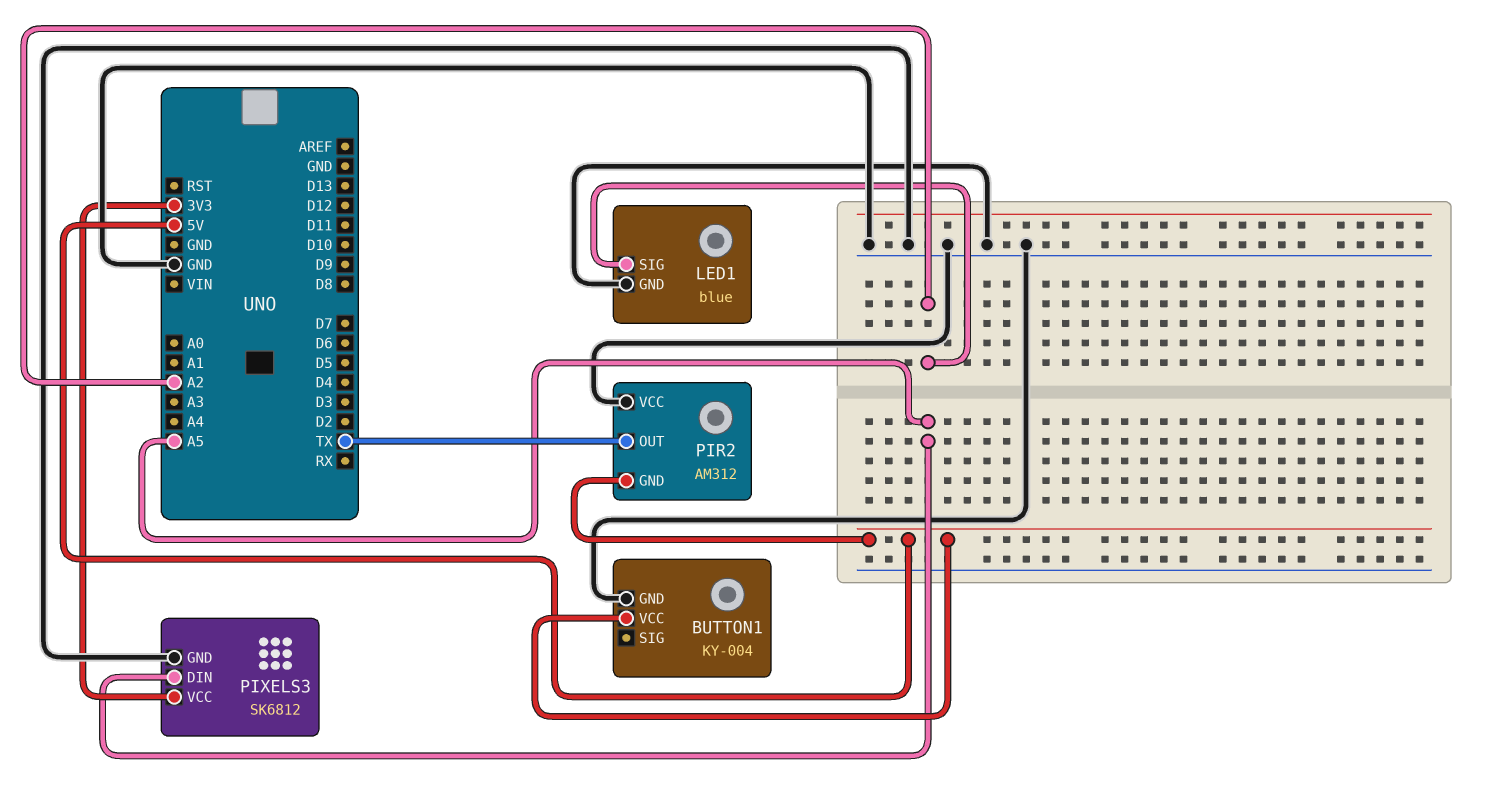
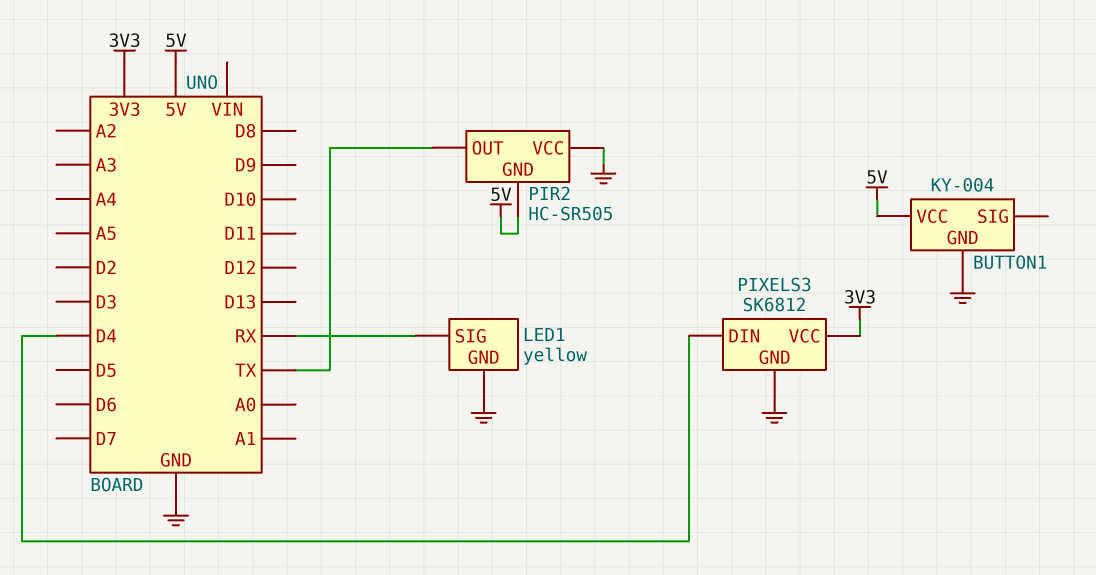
LED1: blue -> yellow
LED1 pin SIG: A2 -> RX
PIR2: AM312 -> HC-SR505
PIXELS3 pin DIN: A5 -> D4

